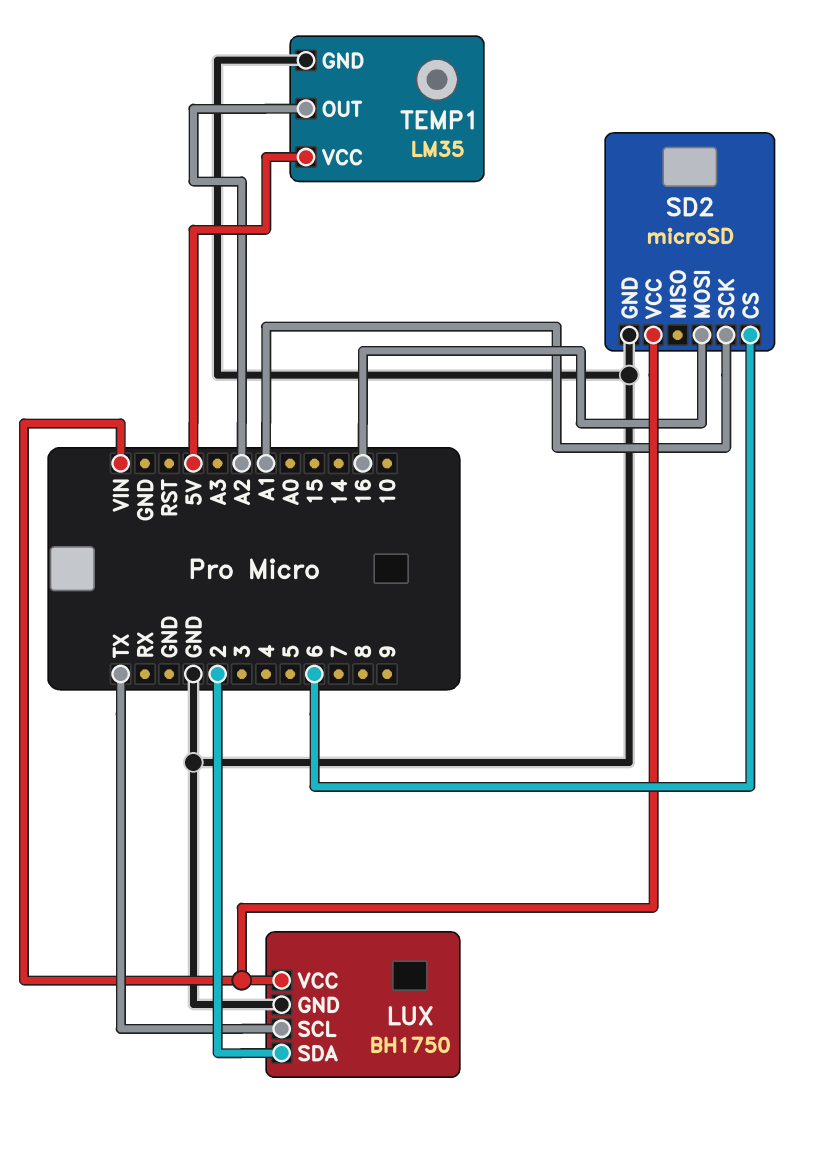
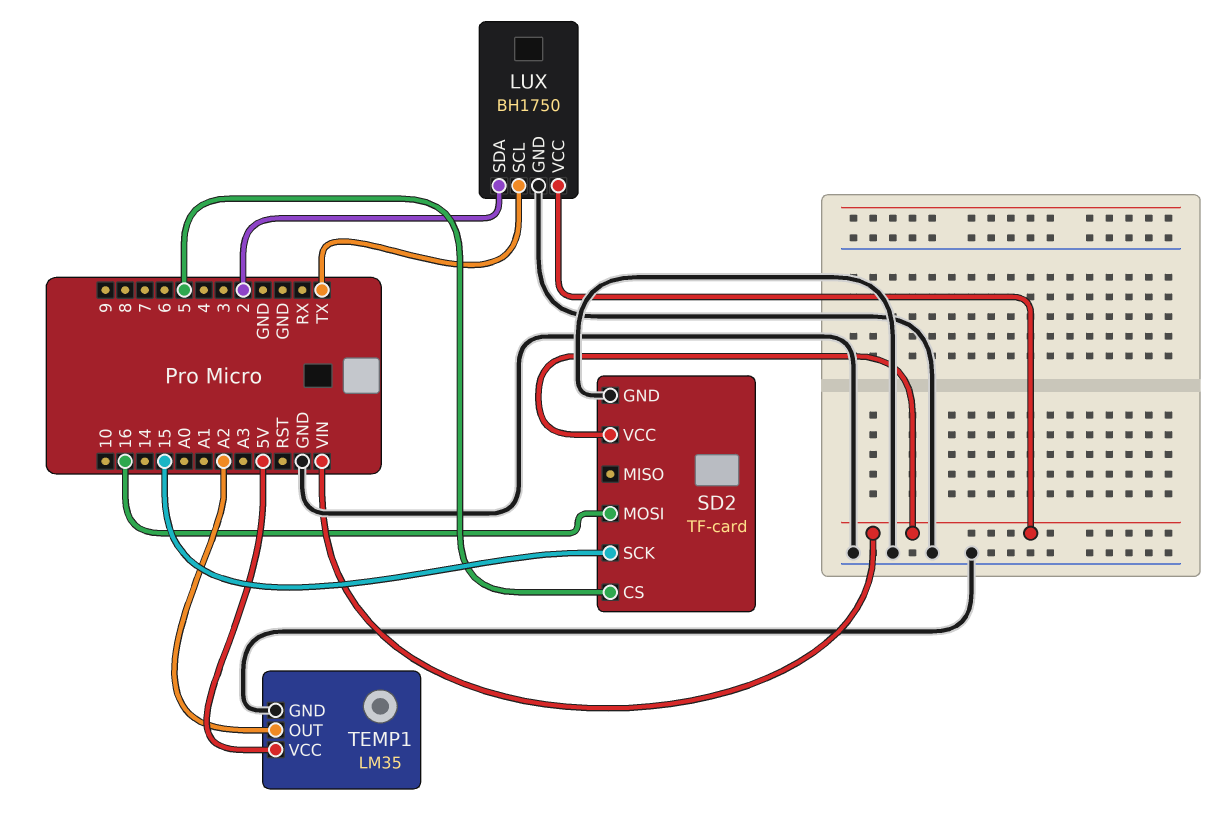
SD2: microSD -> TF-card
SD2 pin CS: 6 -> 5
SD2 pin SCK: A1 -> 15

